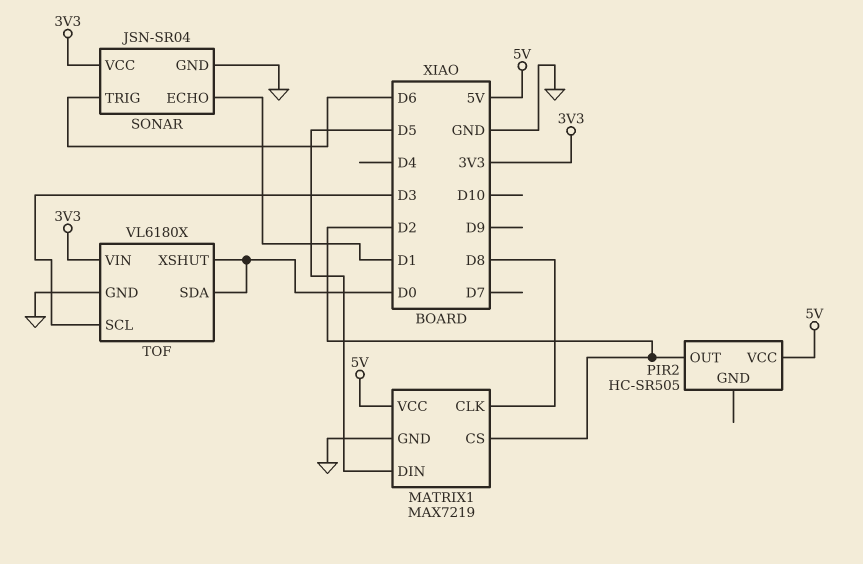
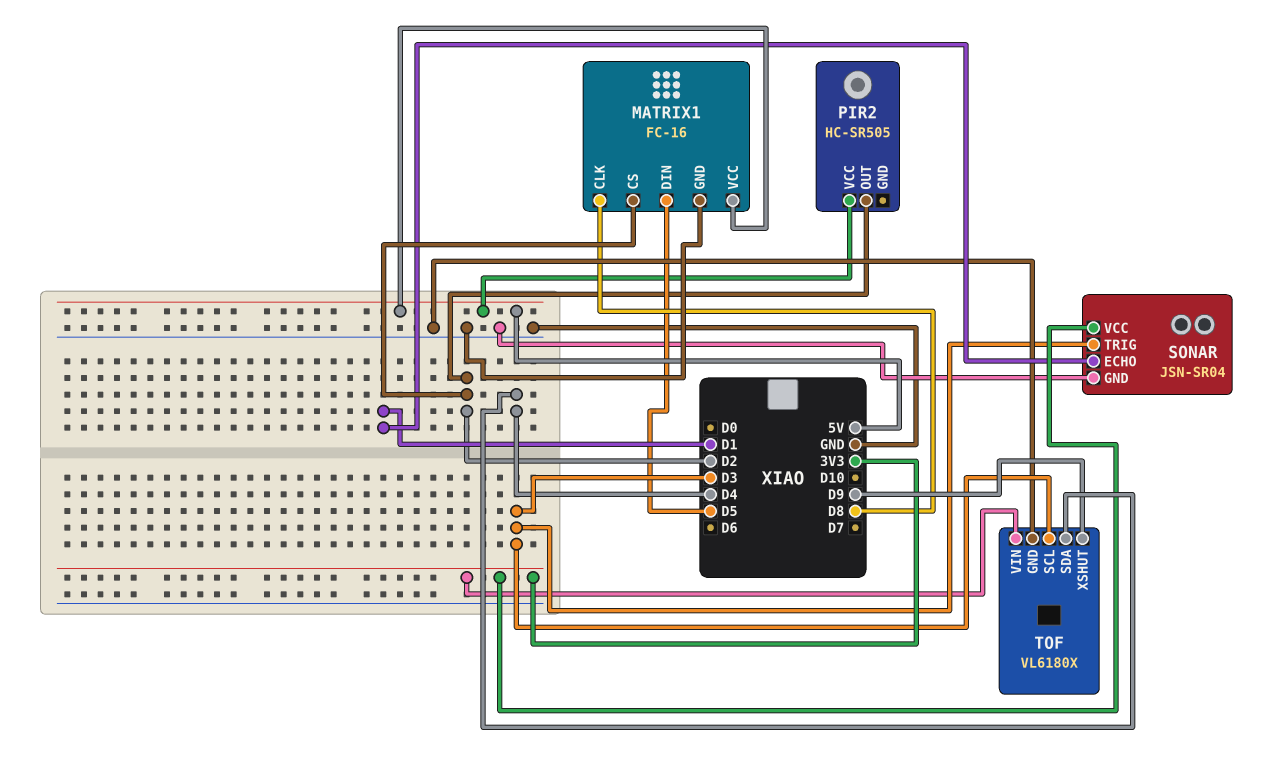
MATRIX1: MAX7219 -> FC-16
SONAR pin TRIG: D6 -> D3
TOF pin SDA: D0 -> D4
TOF pin XSHUT: D0 -> D9

